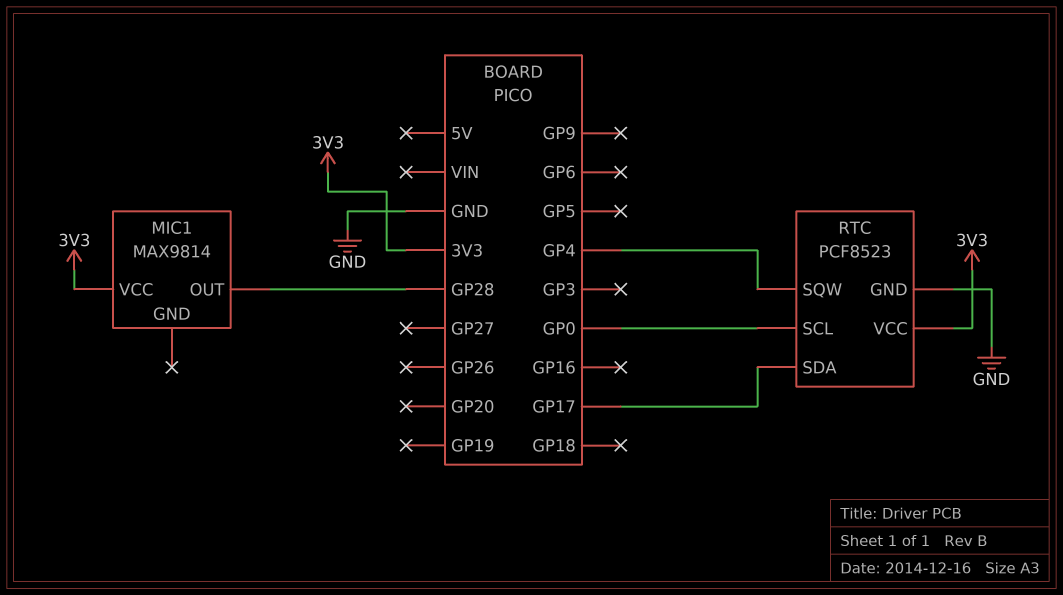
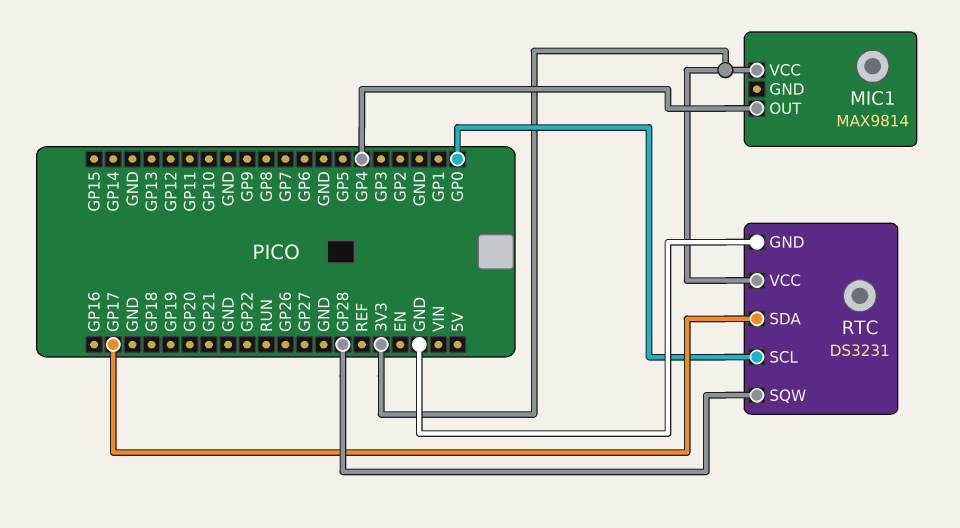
MIC1 pin OUT: GP28 -> GP4
RTC: PCF8523 -> DS3231
RTC pin SQW: GP4 -> GP28

